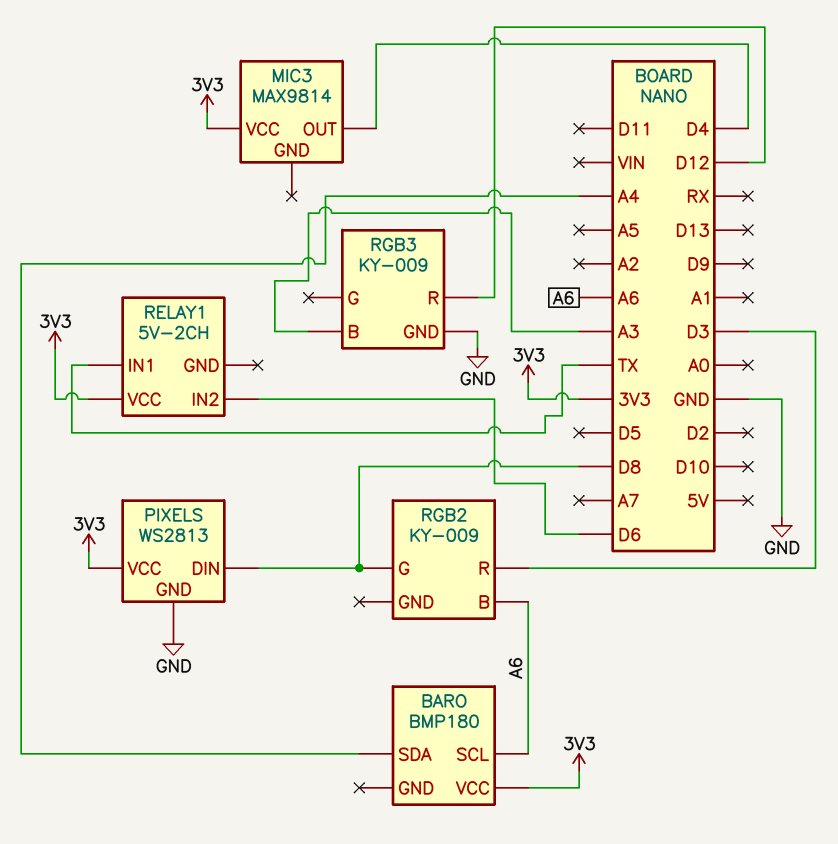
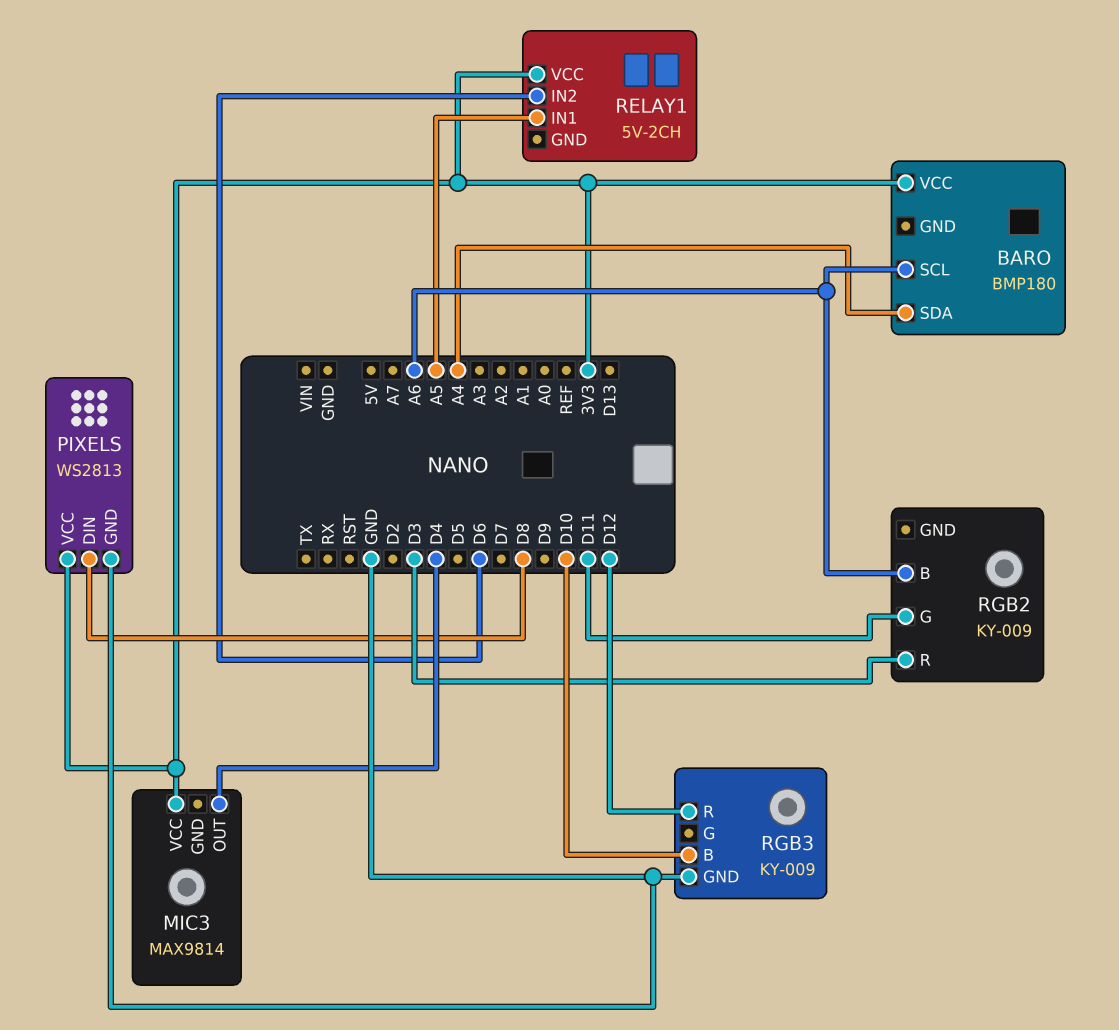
RELAY1 pin IN1: TX -> A5
RGB2 pin G: D8 -> D11
RGB3 pin B: A3 -> D10

